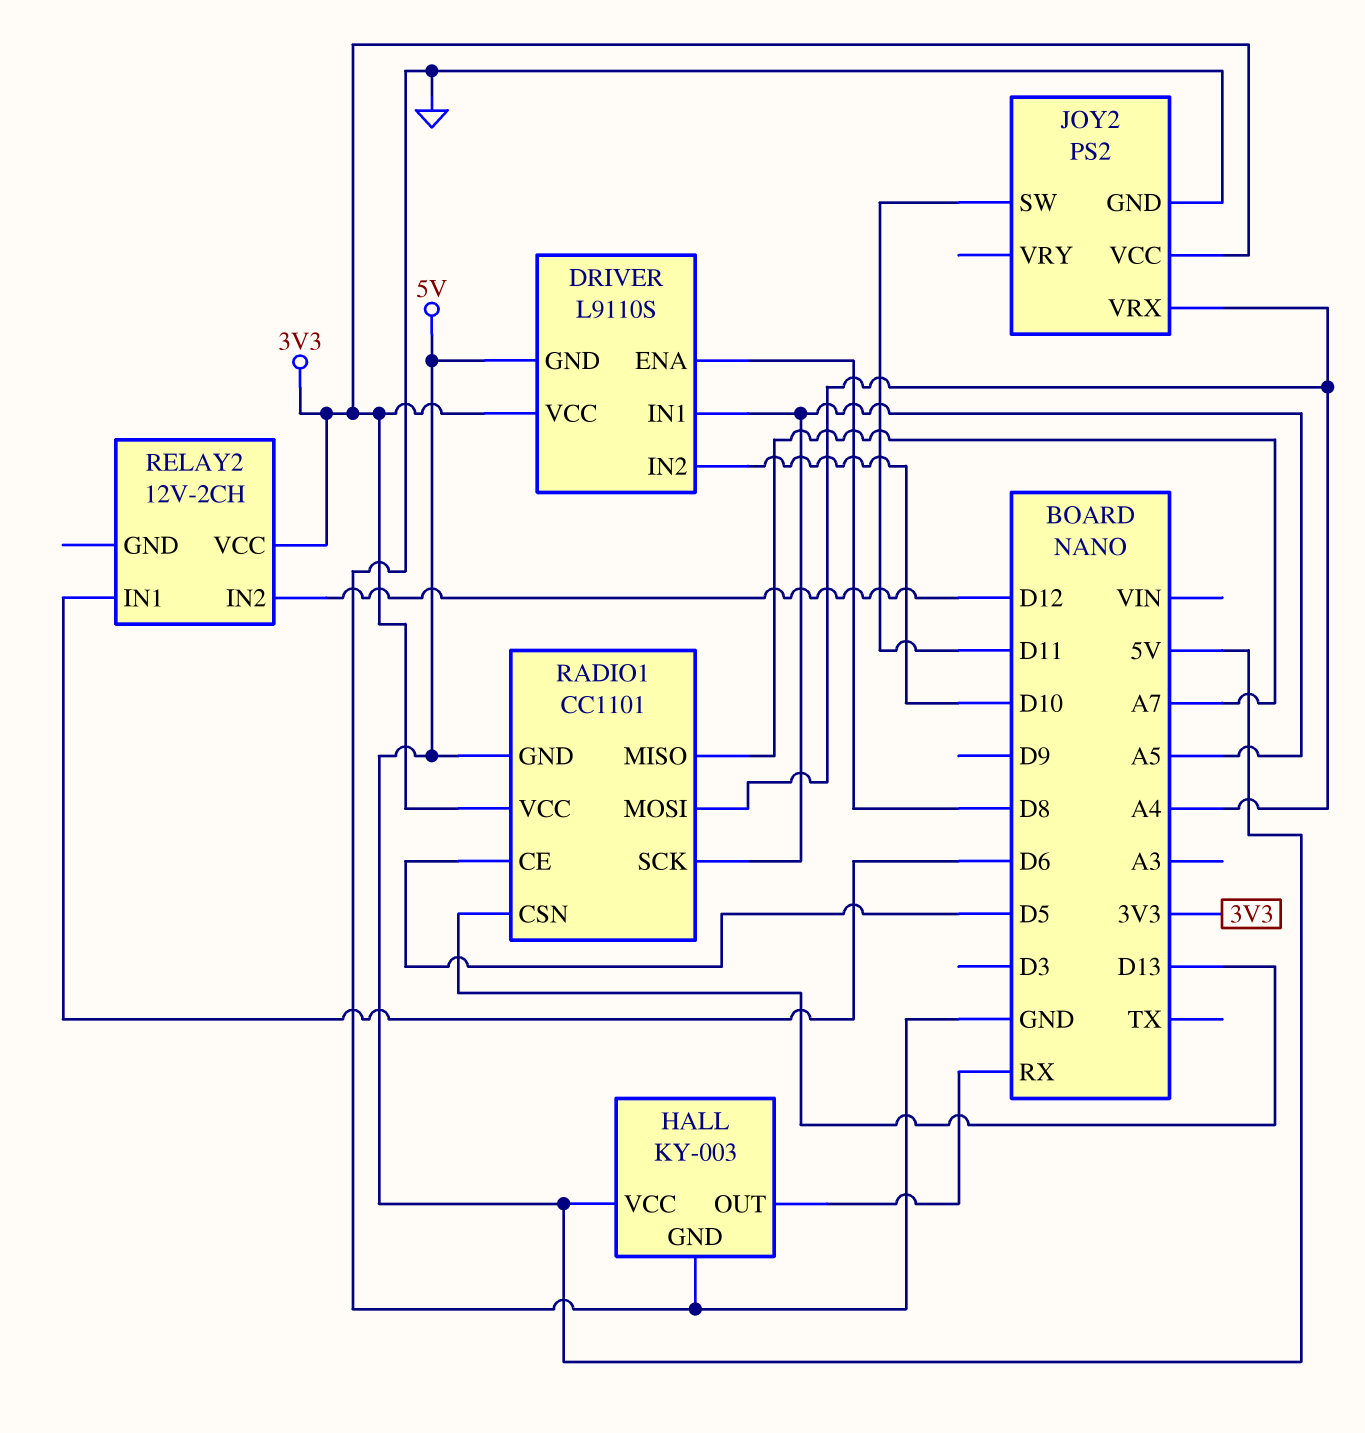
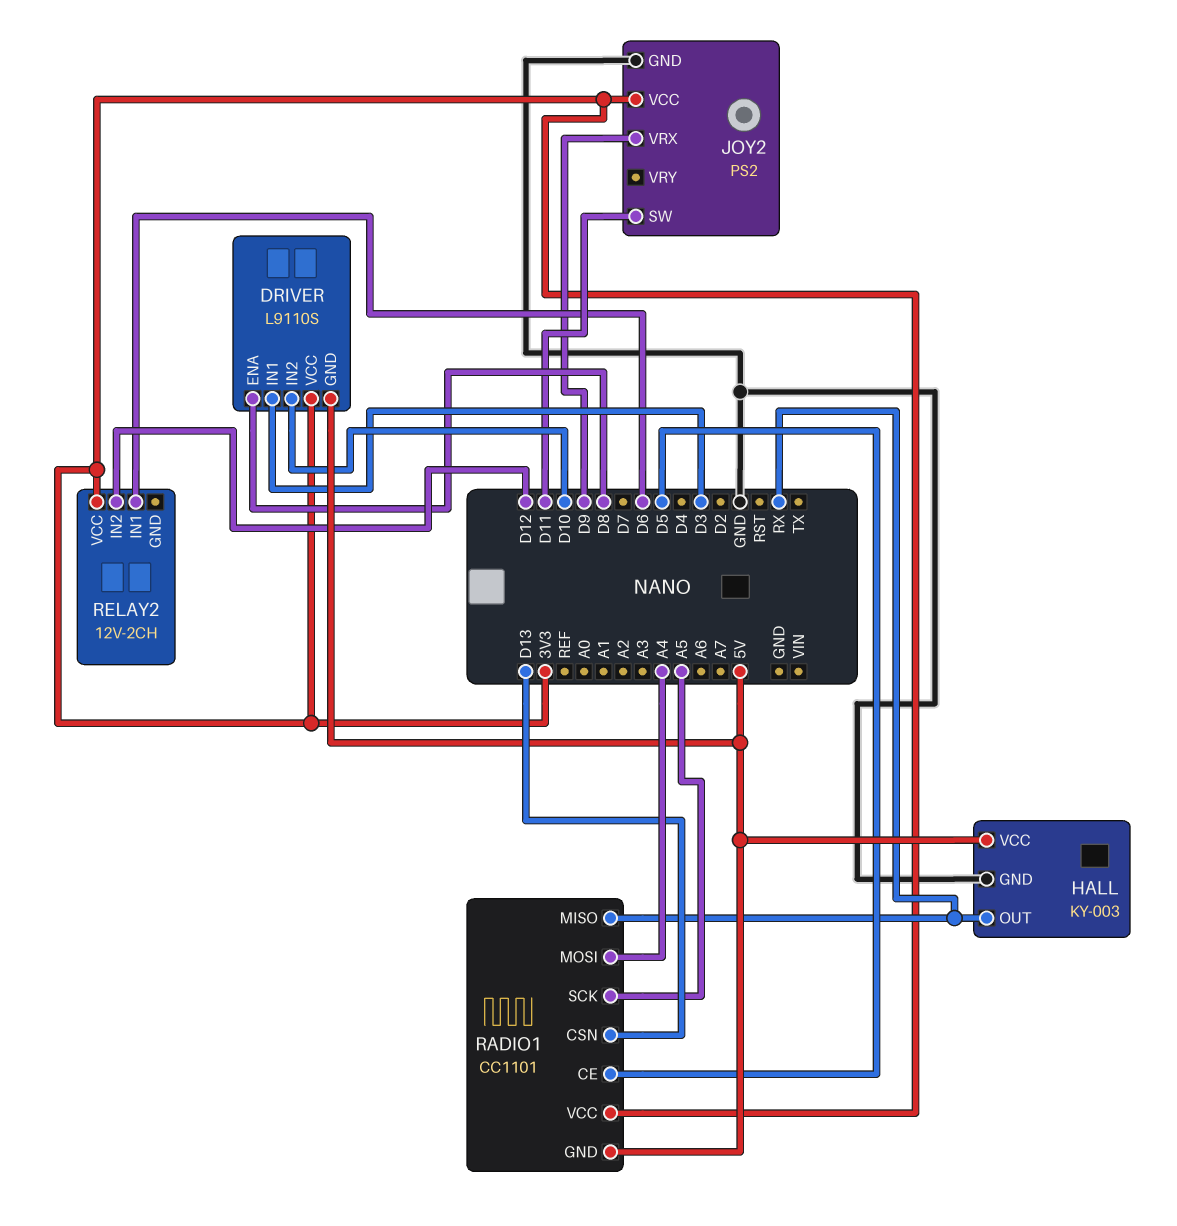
DRIVER pin IN1: A5 -> D3
JOY2 pin VRX: A4 -> D9
RADIO1 pin MISO: A7 -> RX

